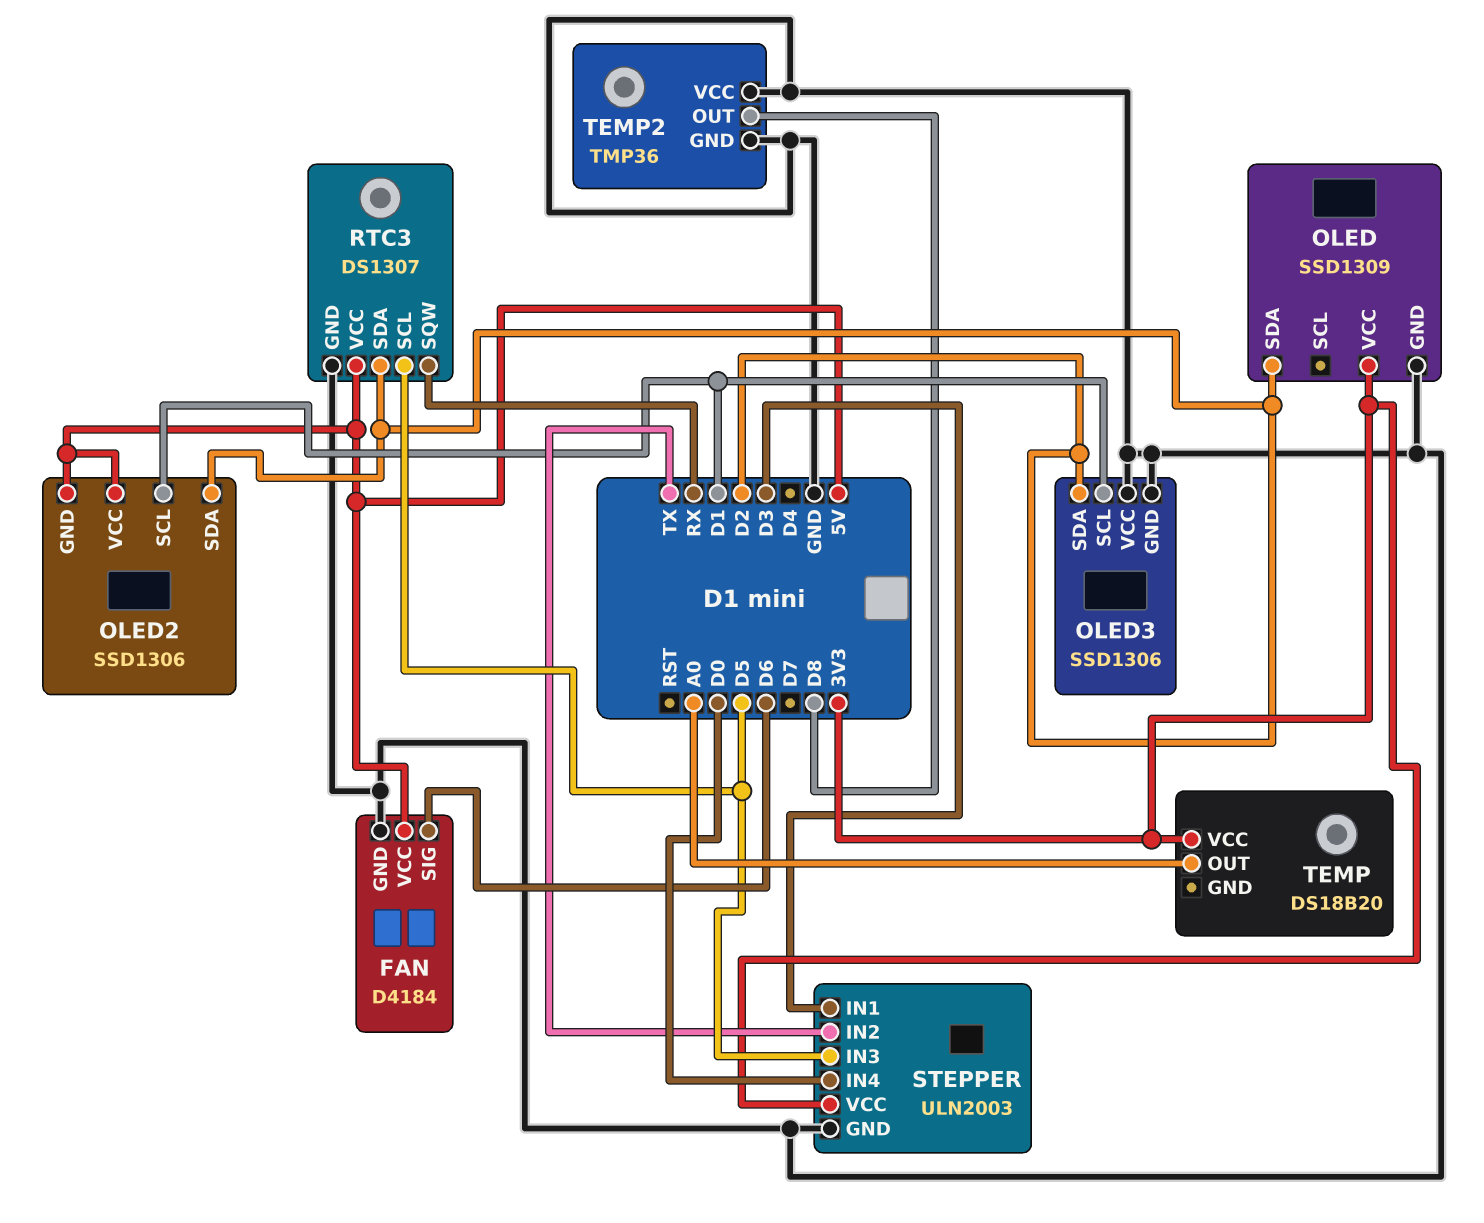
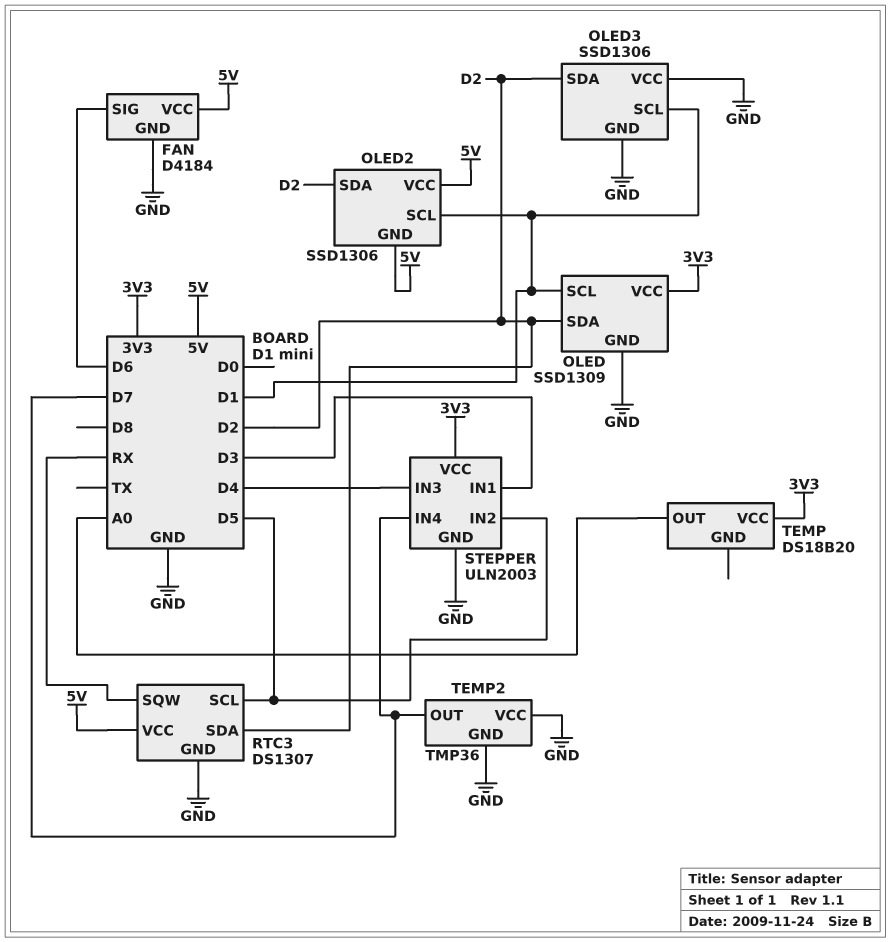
OLED pin SCL: none -> D1
STEPPER pin IN2: TX -> D5
STEPPER pin IN3: D5 -> D4
STEPPER pin IN4: D0 -> D7
TEMP2 pin OUT: D8 -> D7

